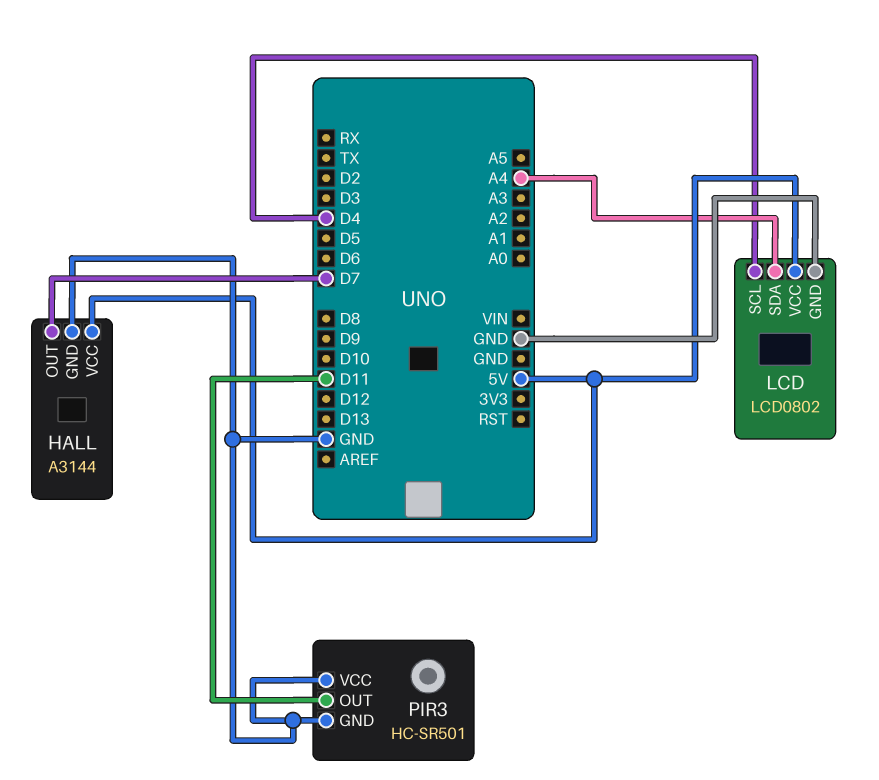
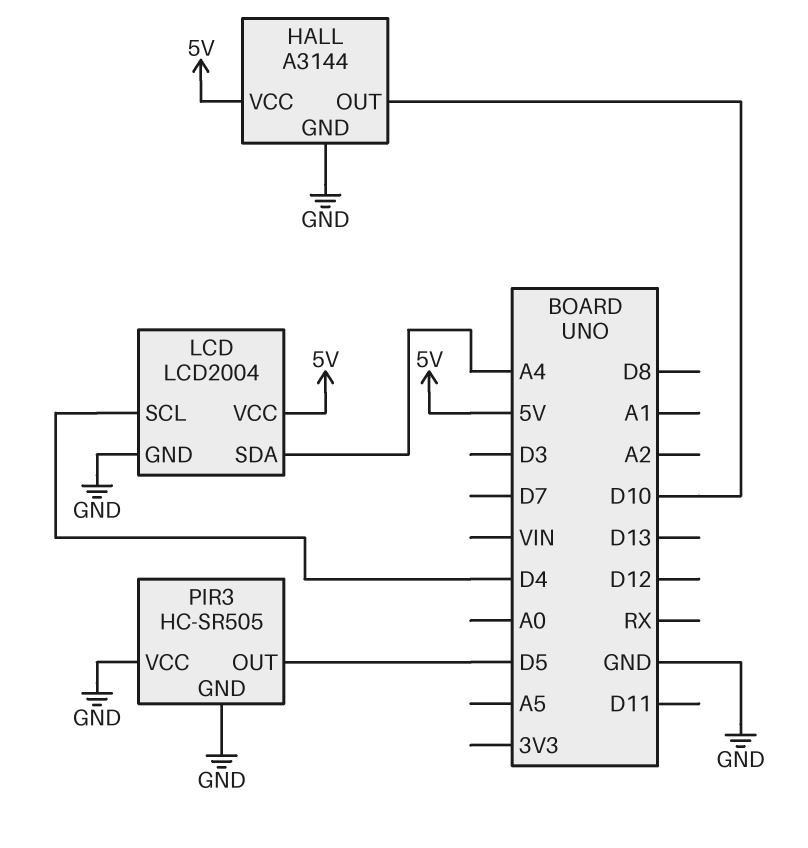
HALL pin OUT: D7 -> D10
LCD: LCD0802 -> LCD2004
PIR3: HC-SR501 -> HC-SR505
PIR3 pin OUT: D11 -> D5

